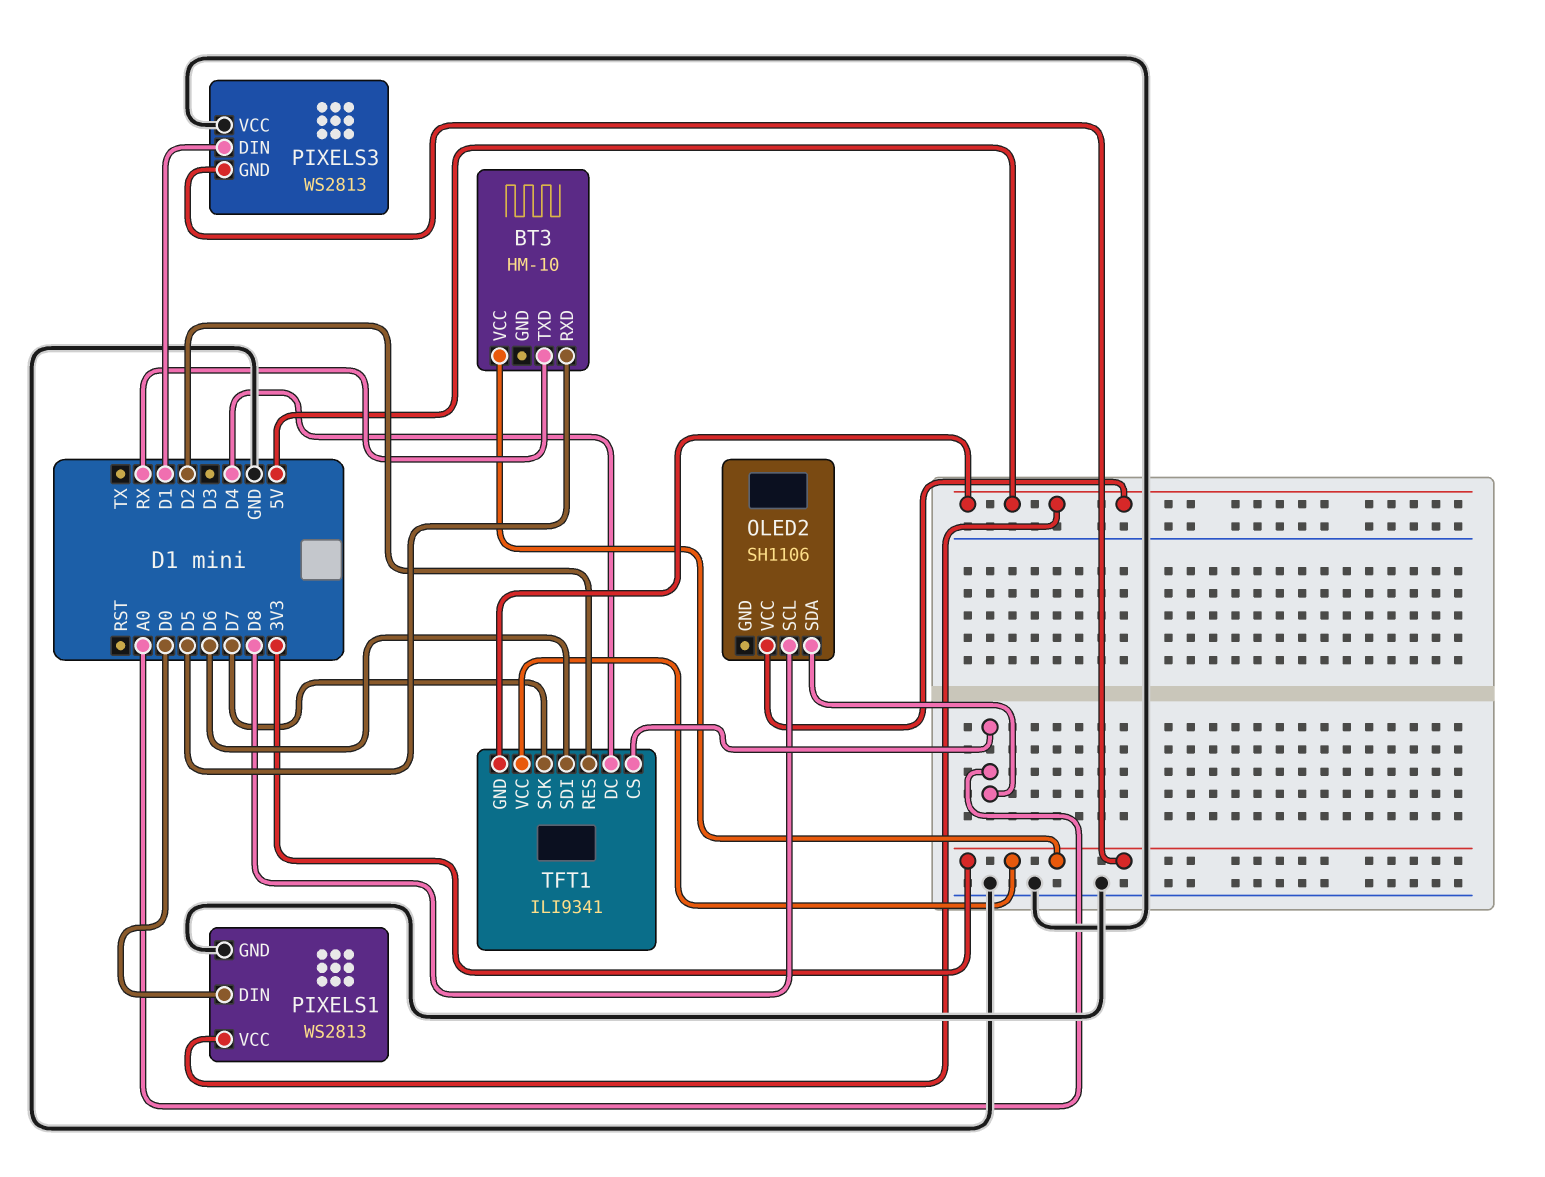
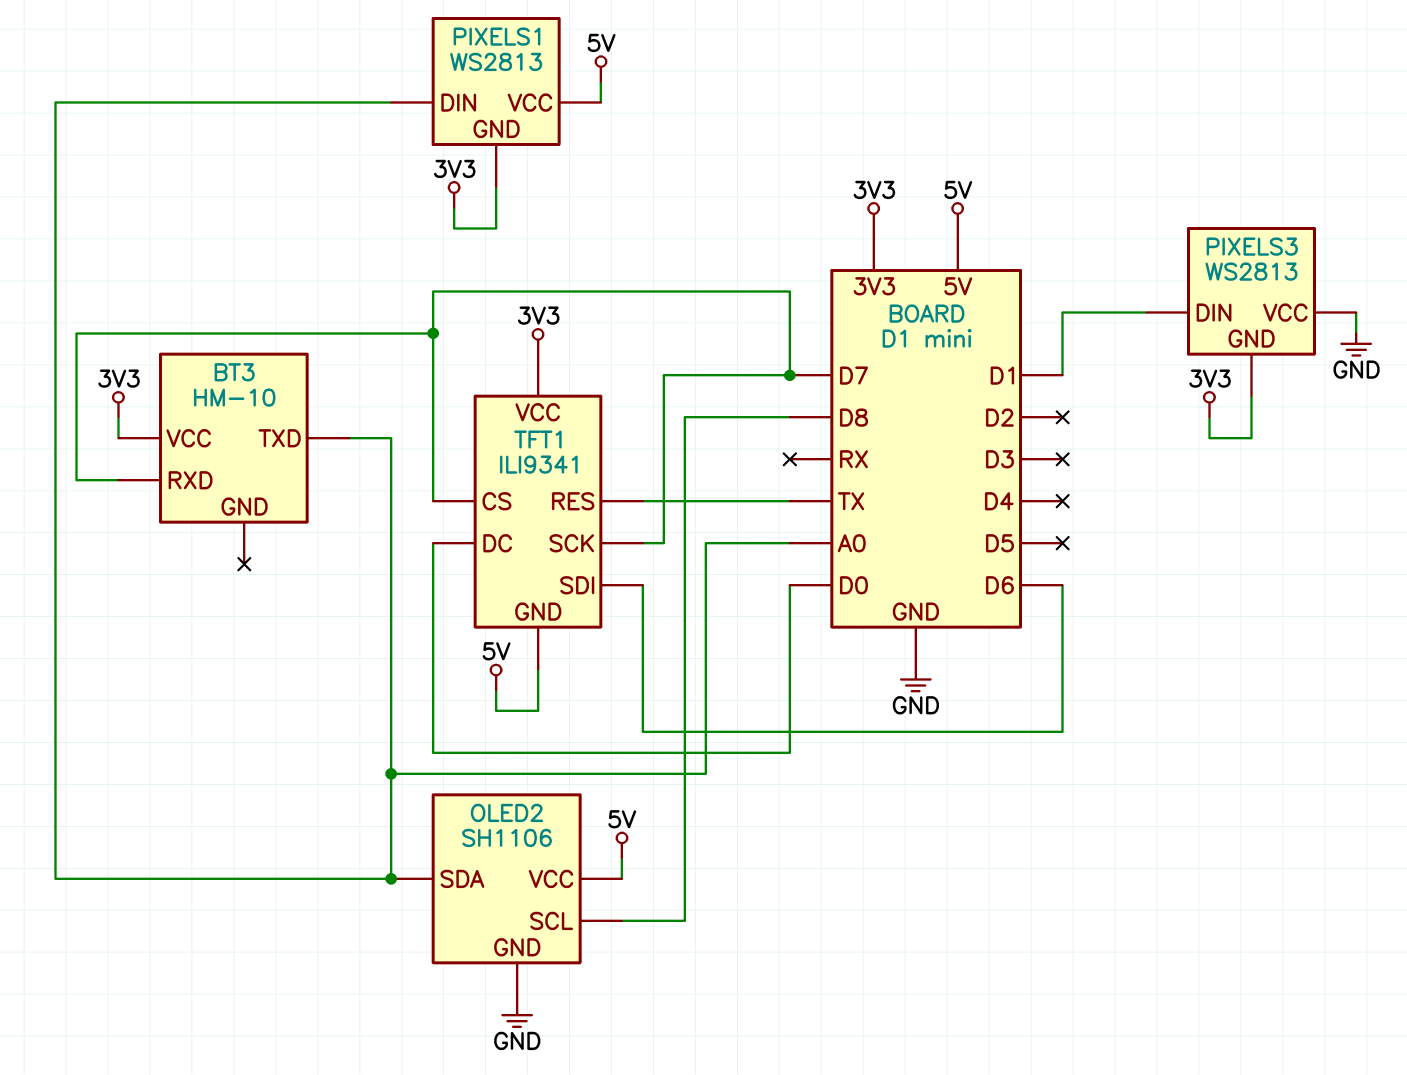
BT3 pin RXD: D5 -> D7
BT3 pin TXD: RX -> A0
OLED2 pin GND: none -> GND
PIXELS1 pin DIN: D0 -> A0
PIXELS1 pin GND: GND -> 3V3
TFT1 pin CS: A0 -> D7
TFT1 pin DC: D4 -> D0
TFT1 pin RES: D2 -> TX

